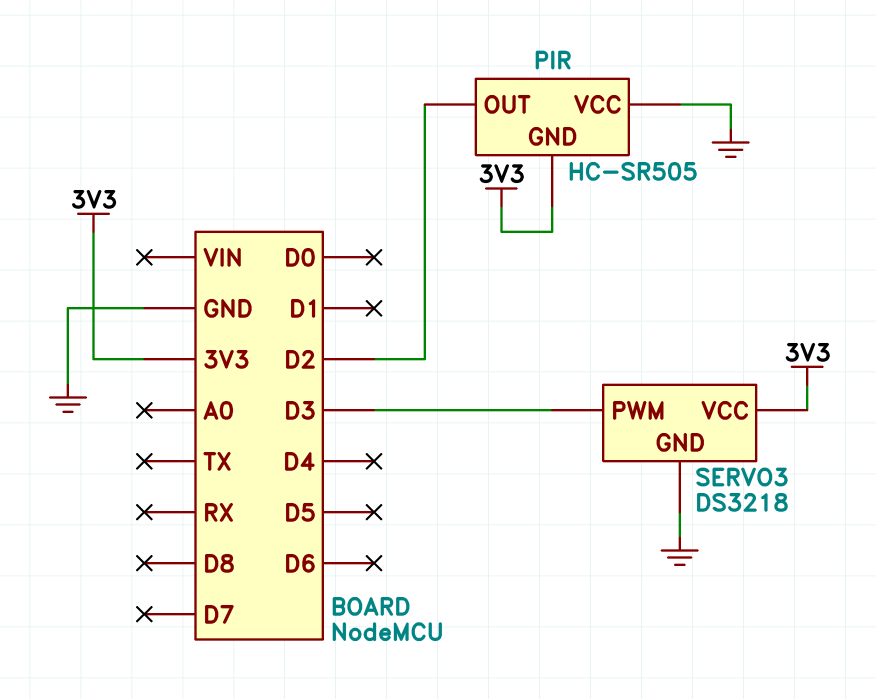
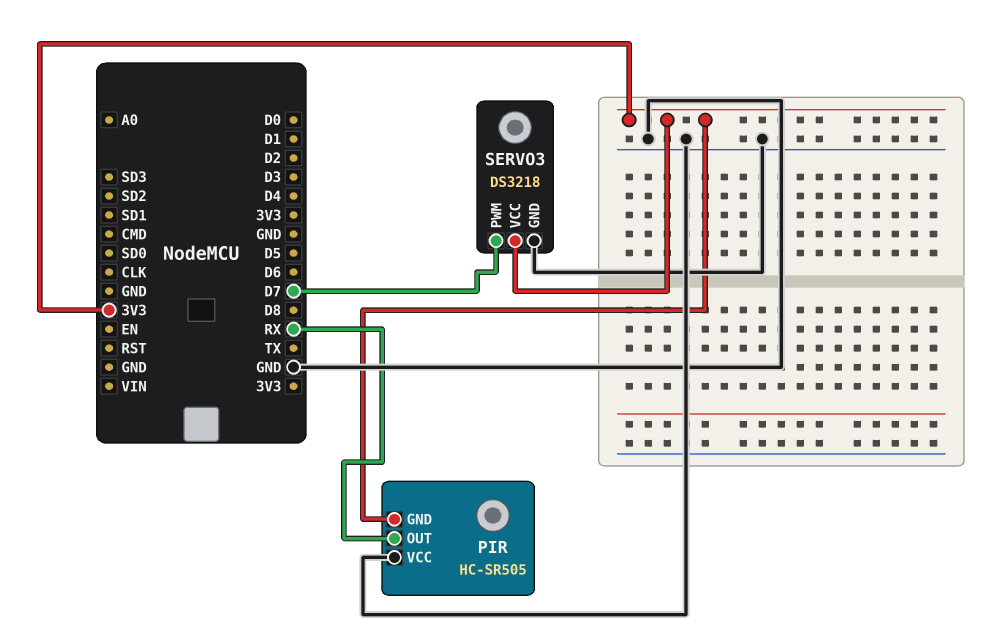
PIR pin OUT: D2 -> RX
SERVO3 pin PWM: D3 -> D7

